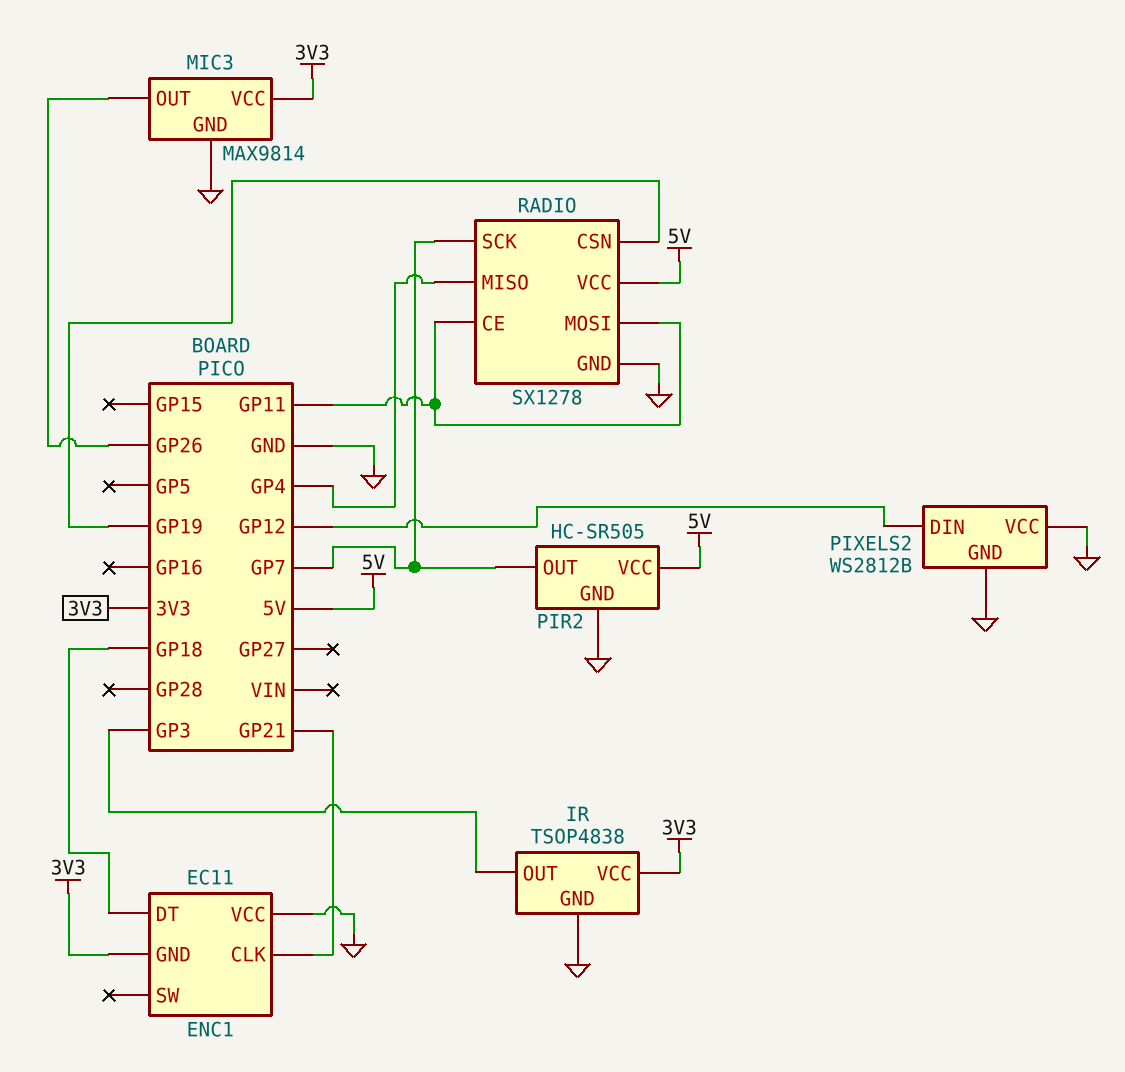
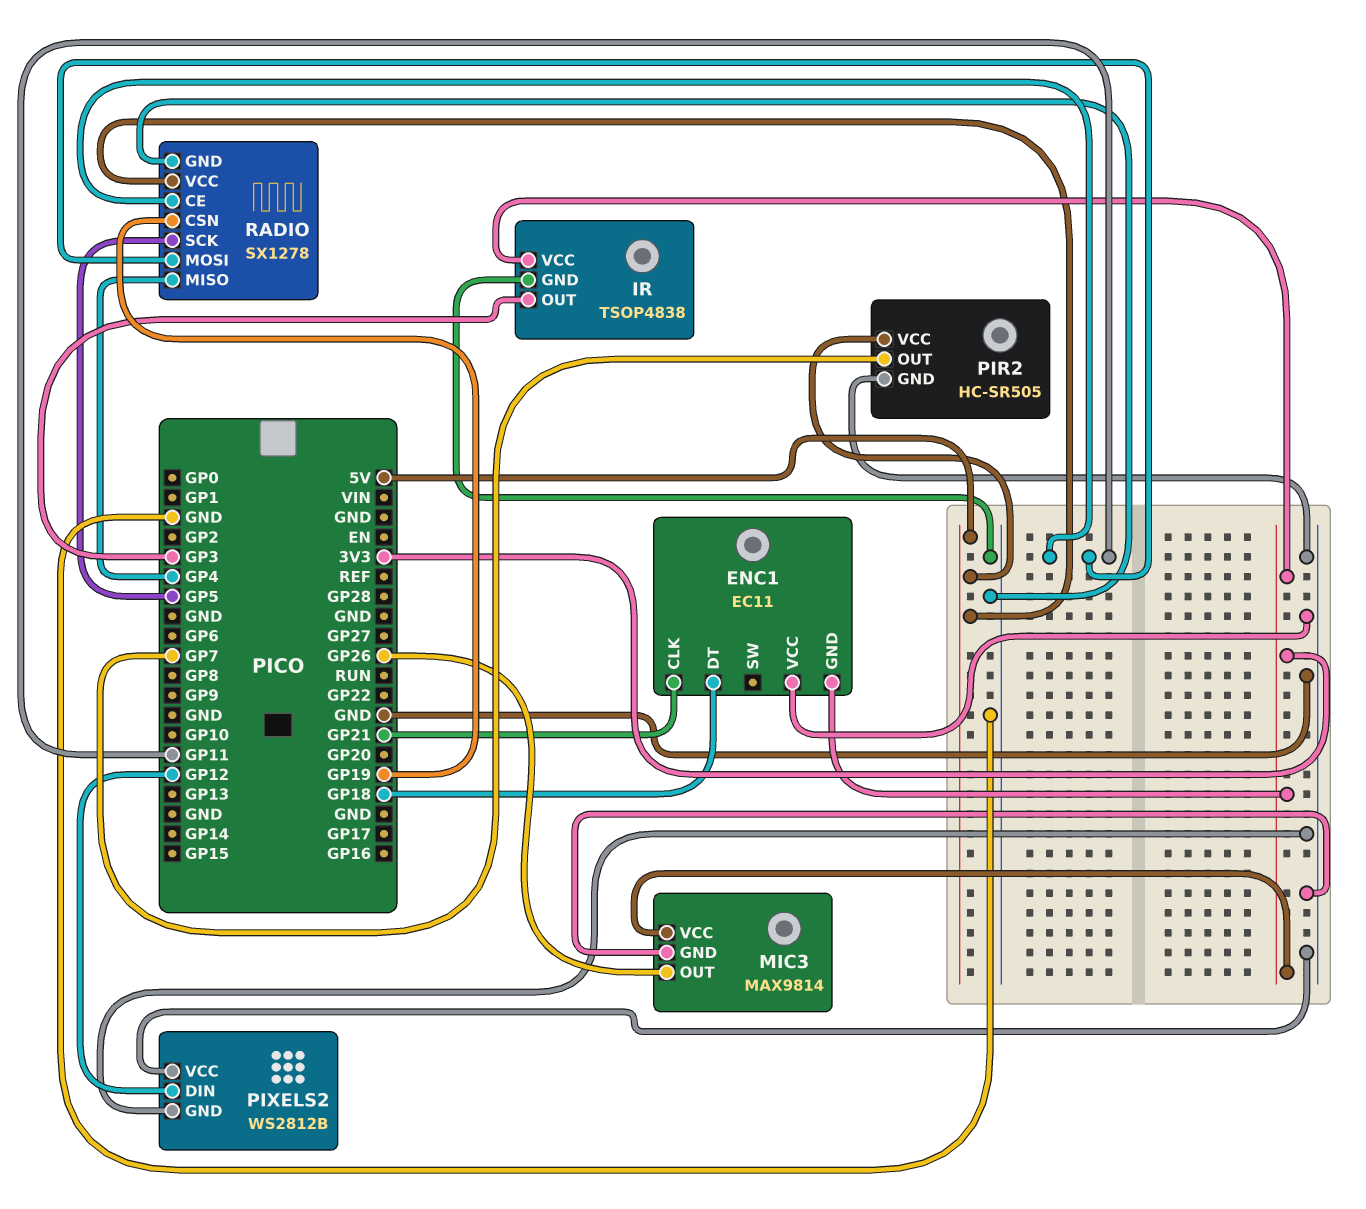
RADIO pin SCK: GP7 -> GP5

